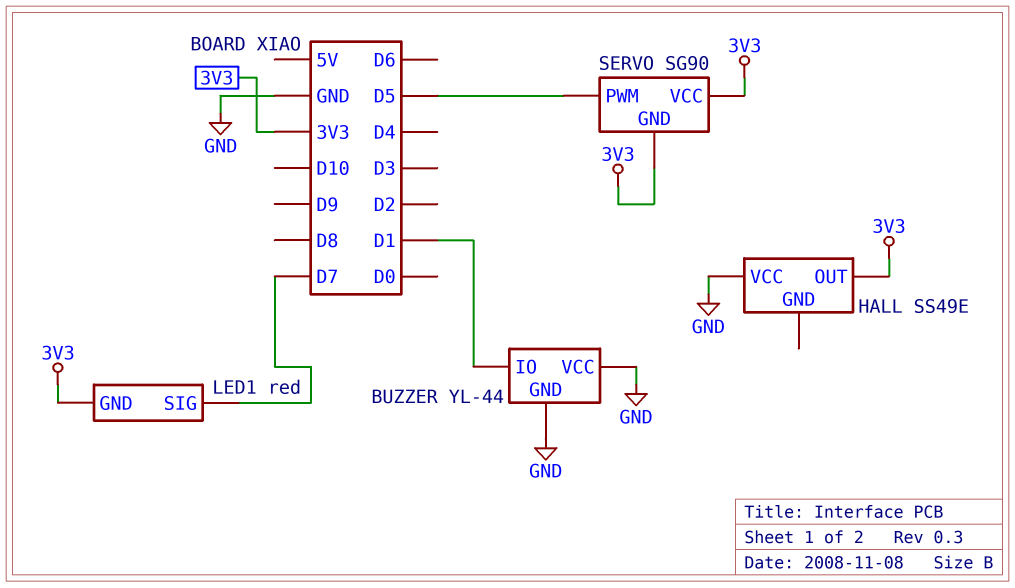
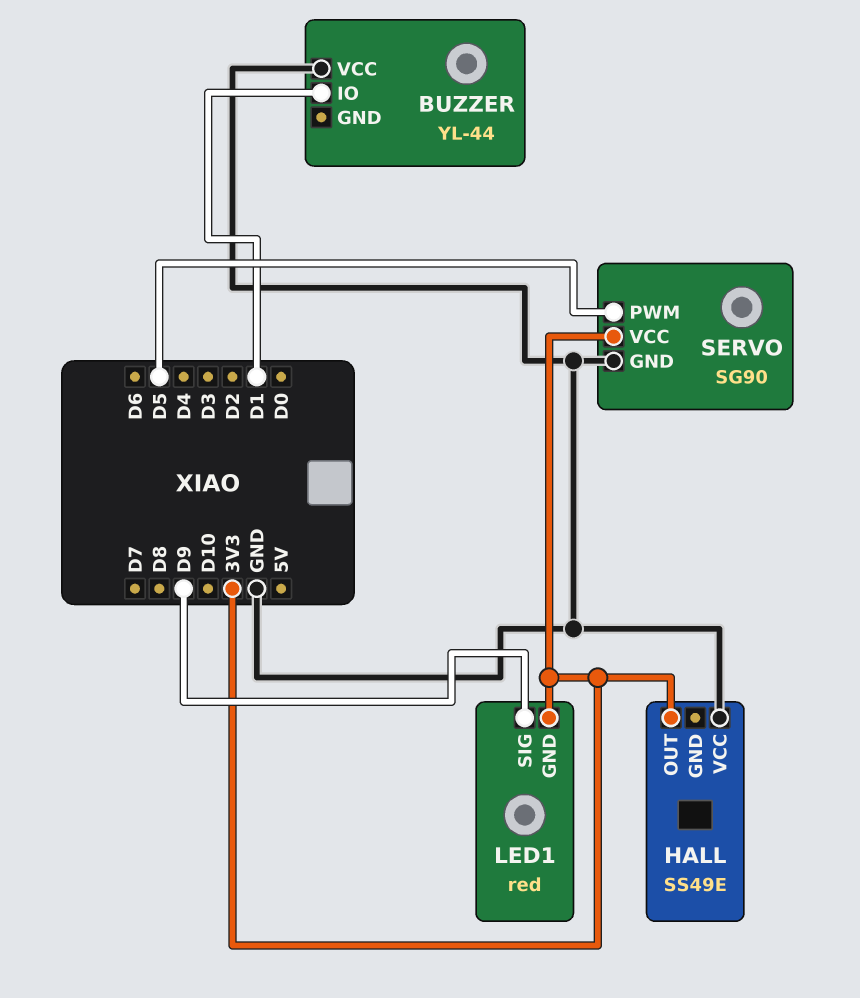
BUZZER pin GND: GND -> none
LED1 pin SIG: D7 -> D9
SERVO pin GND: 3V3 -> GND

